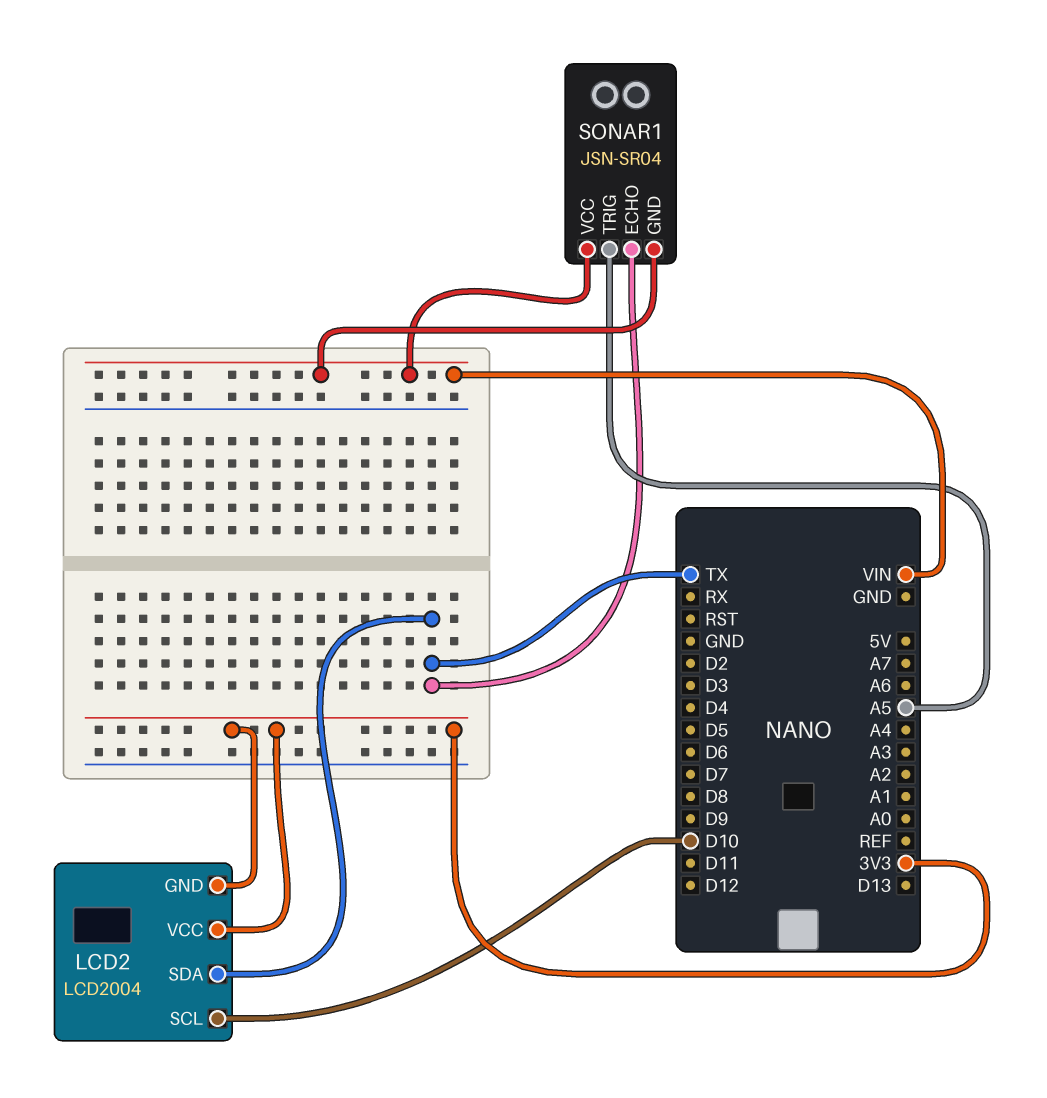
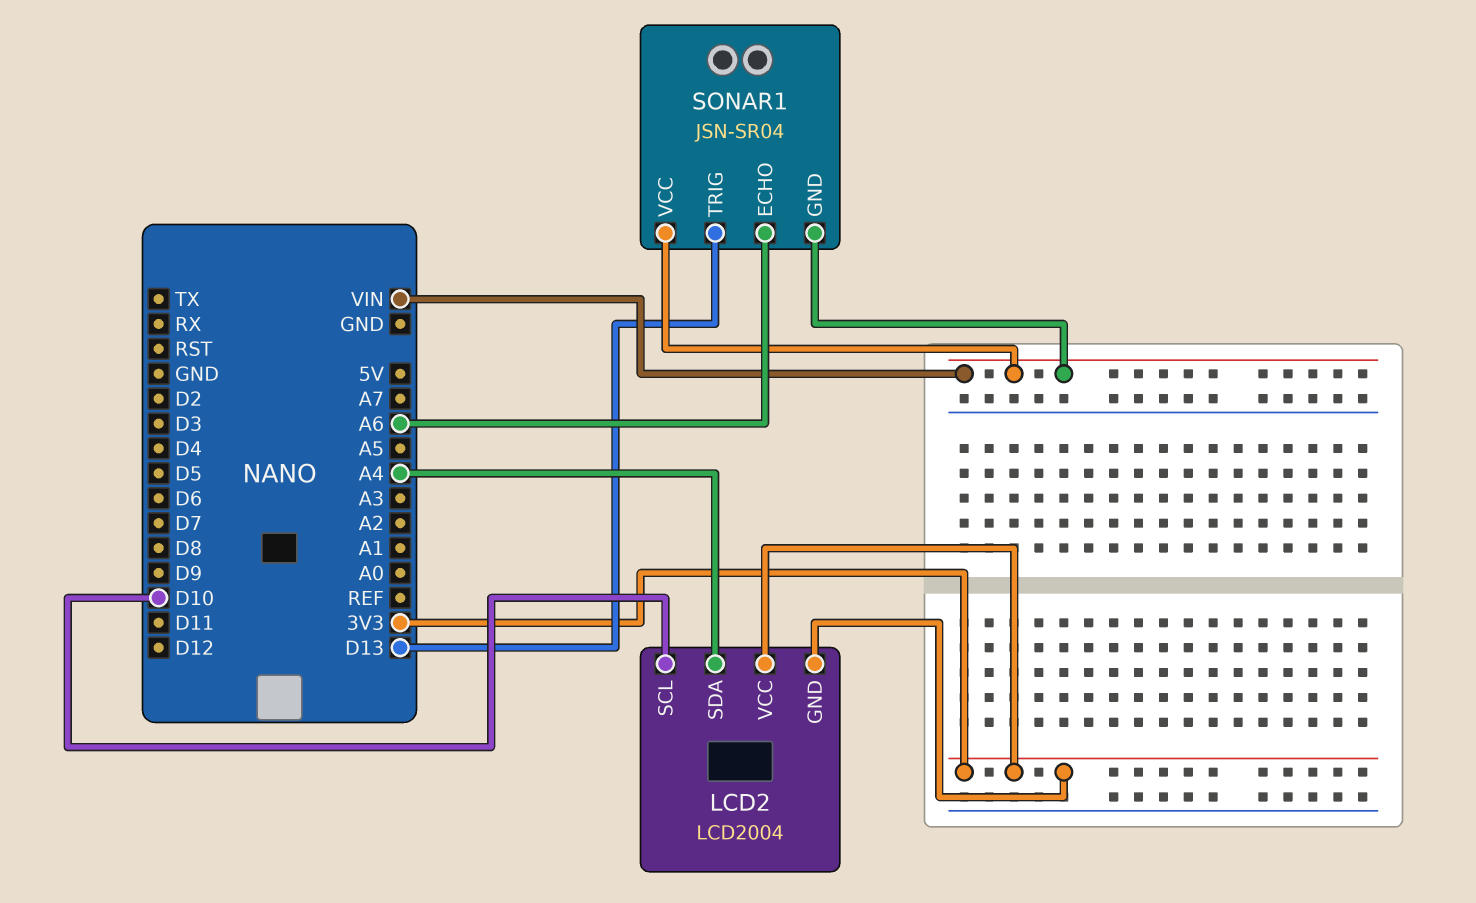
LCD2 pin SDA: TX -> A4
SONAR1 pin ECHO: TX -> A6
SONAR1 pin TRIG: A5 -> D13

